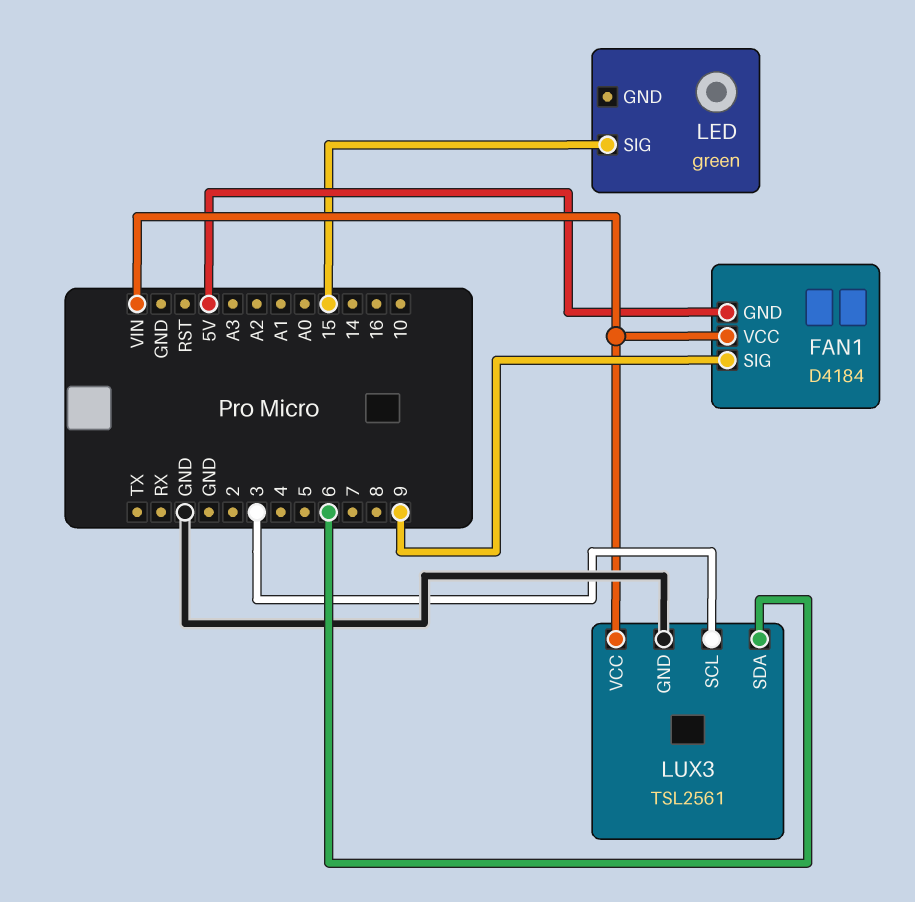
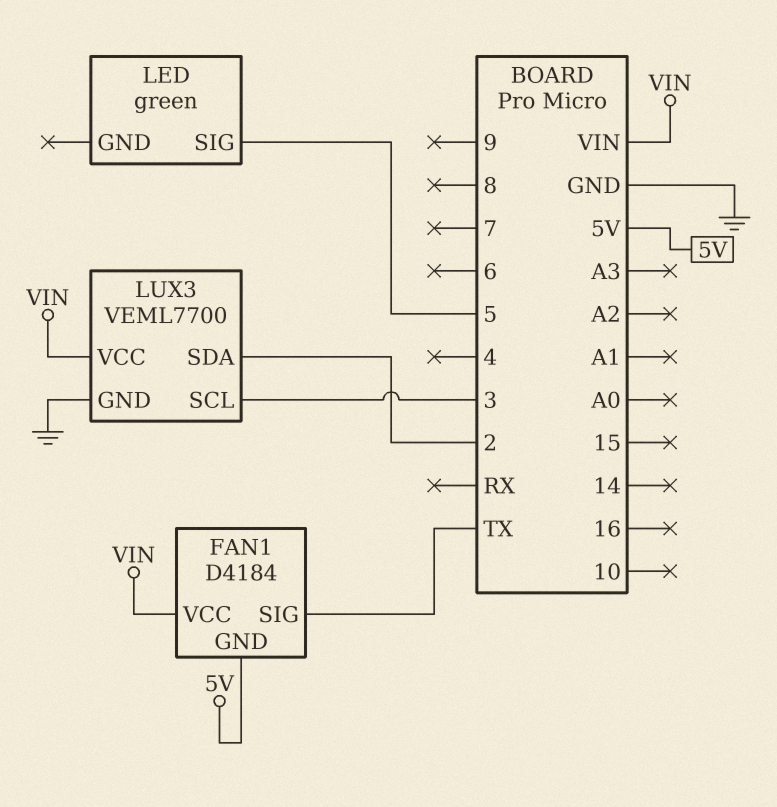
FAN1 pin SIG: 9 -> TX
LED pin SIG: 15 -> 5
LUX3: TSL2561 -> VEML7700
LUX3 pin SDA: 6 -> 2

